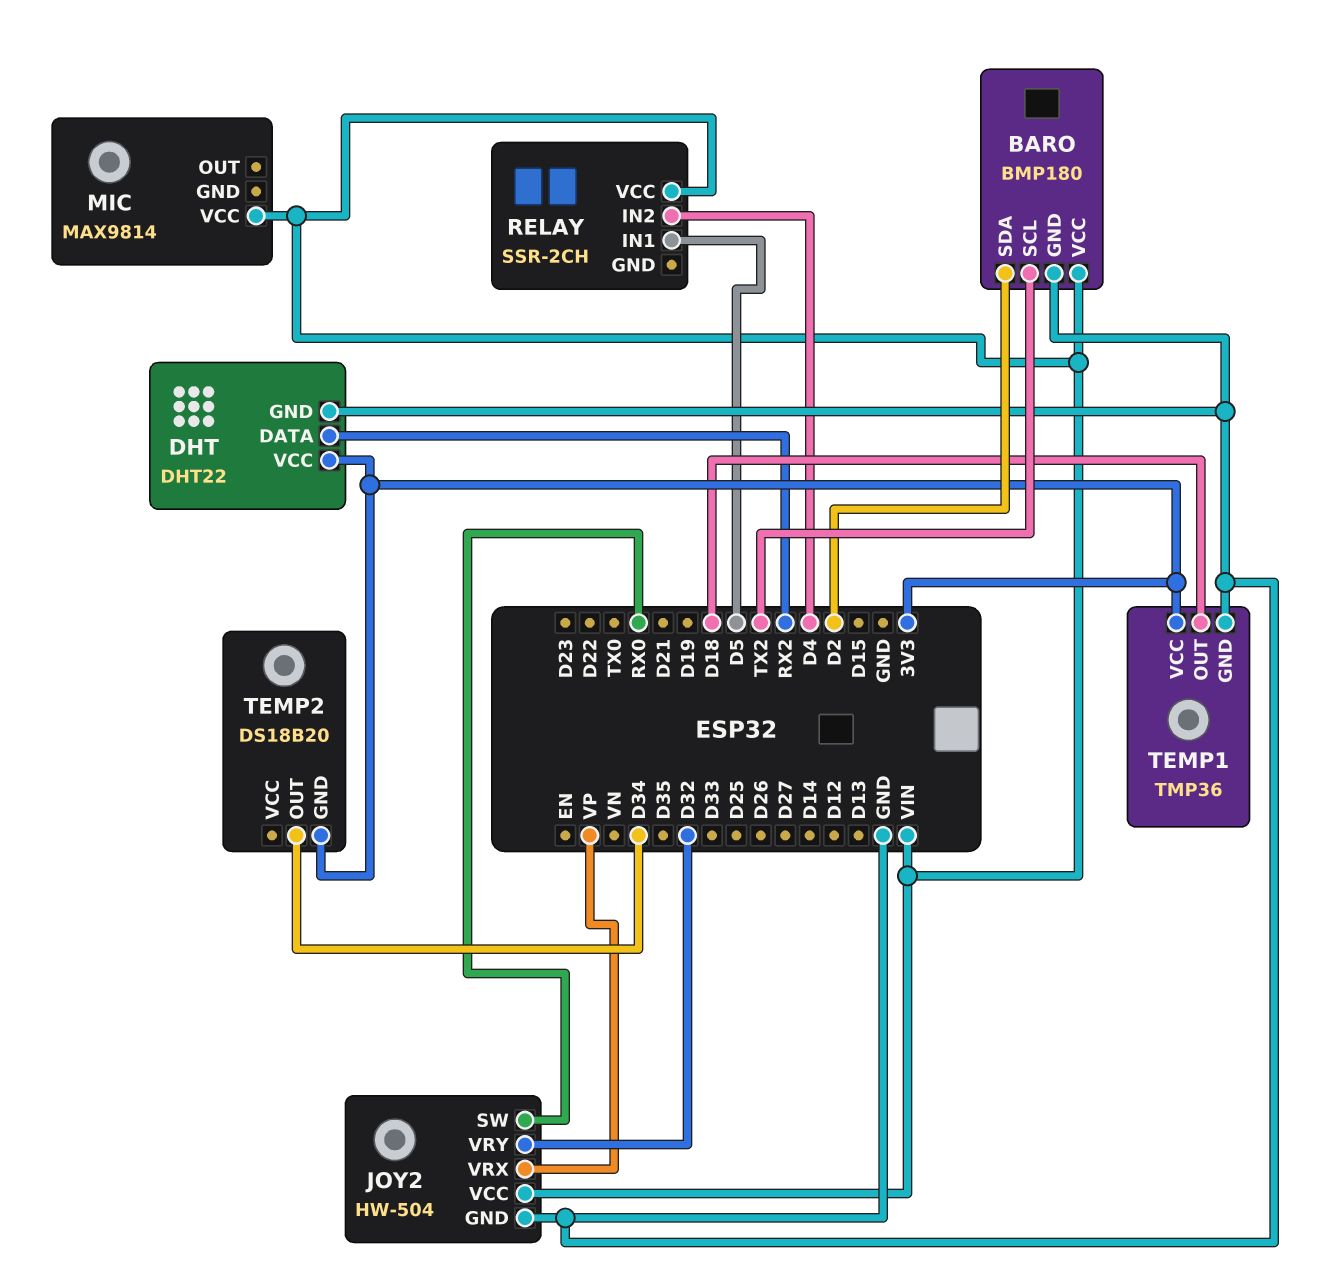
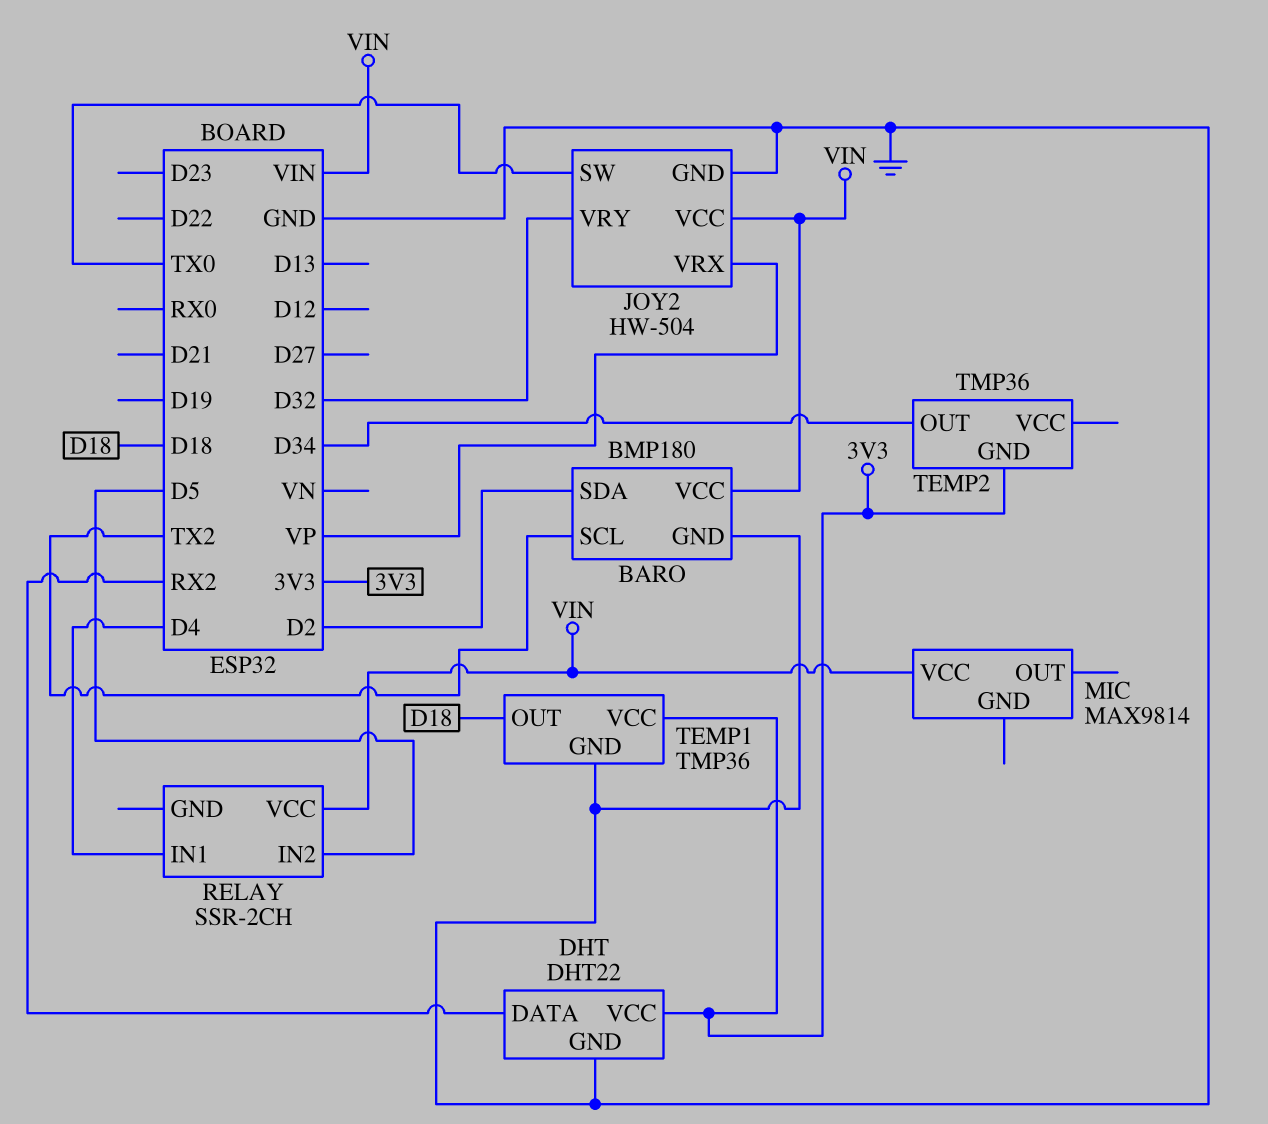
JOY2 pin SW: RX0 -> TX0
RELAY pin IN1: D5 -> D4
RELAY pin IN2: D4 -> D5
TEMP2: DS18B20 -> TMP36

